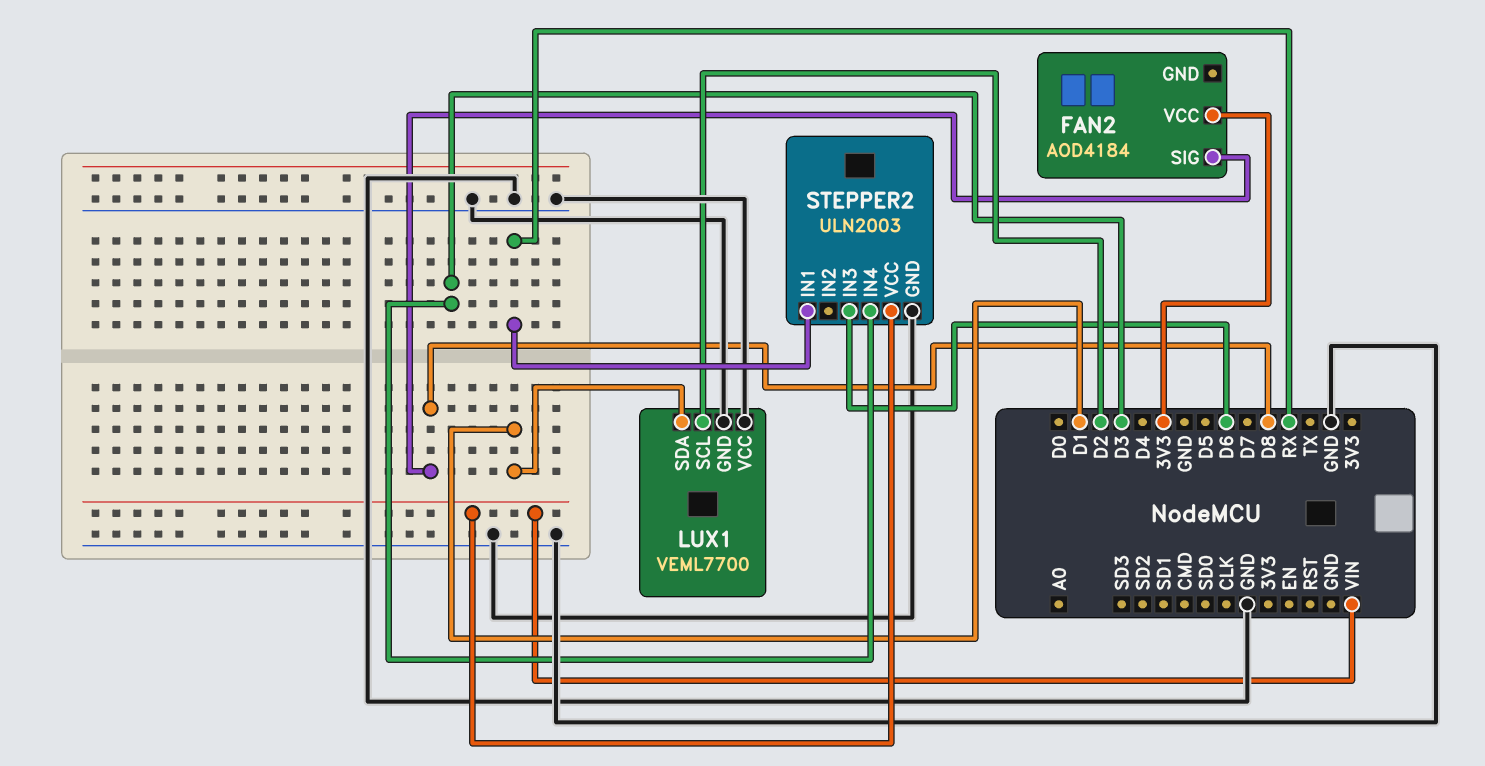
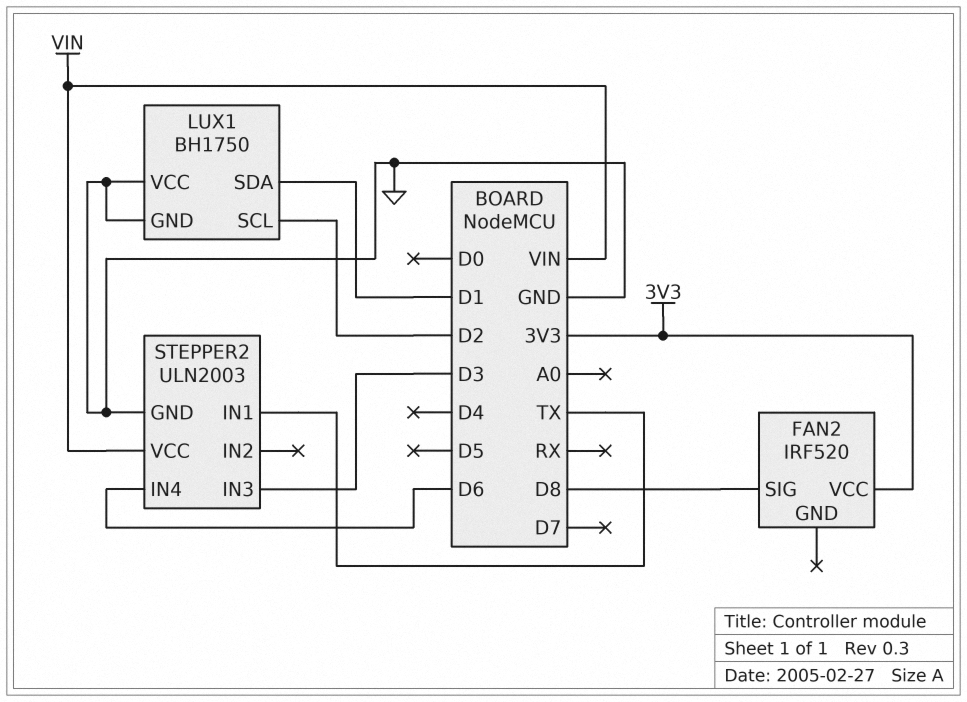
FAN2: AOD4184 -> IRF520
LUX1: VEML7700 -> BH1750
STEPPER2 pin IN1: RX -> TX
STEPPER2 pin IN3: D6 -> D3
STEPPER2 pin IN4: D3 -> D6

